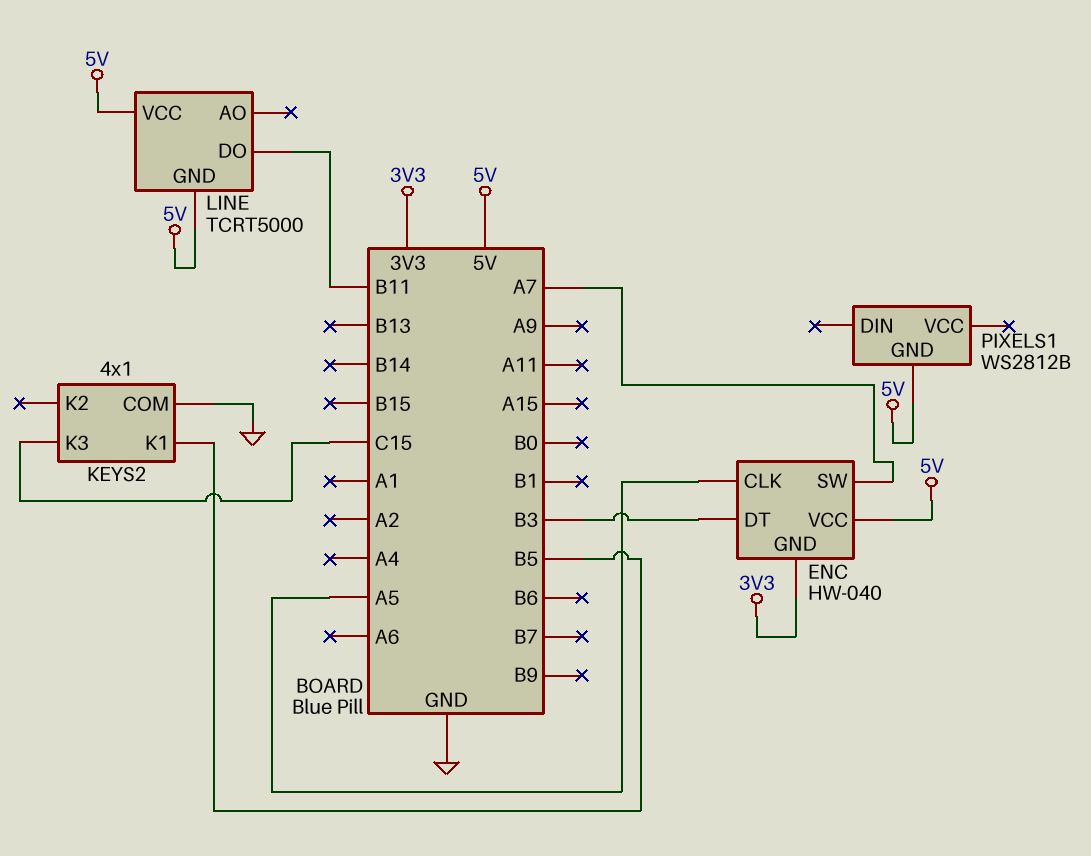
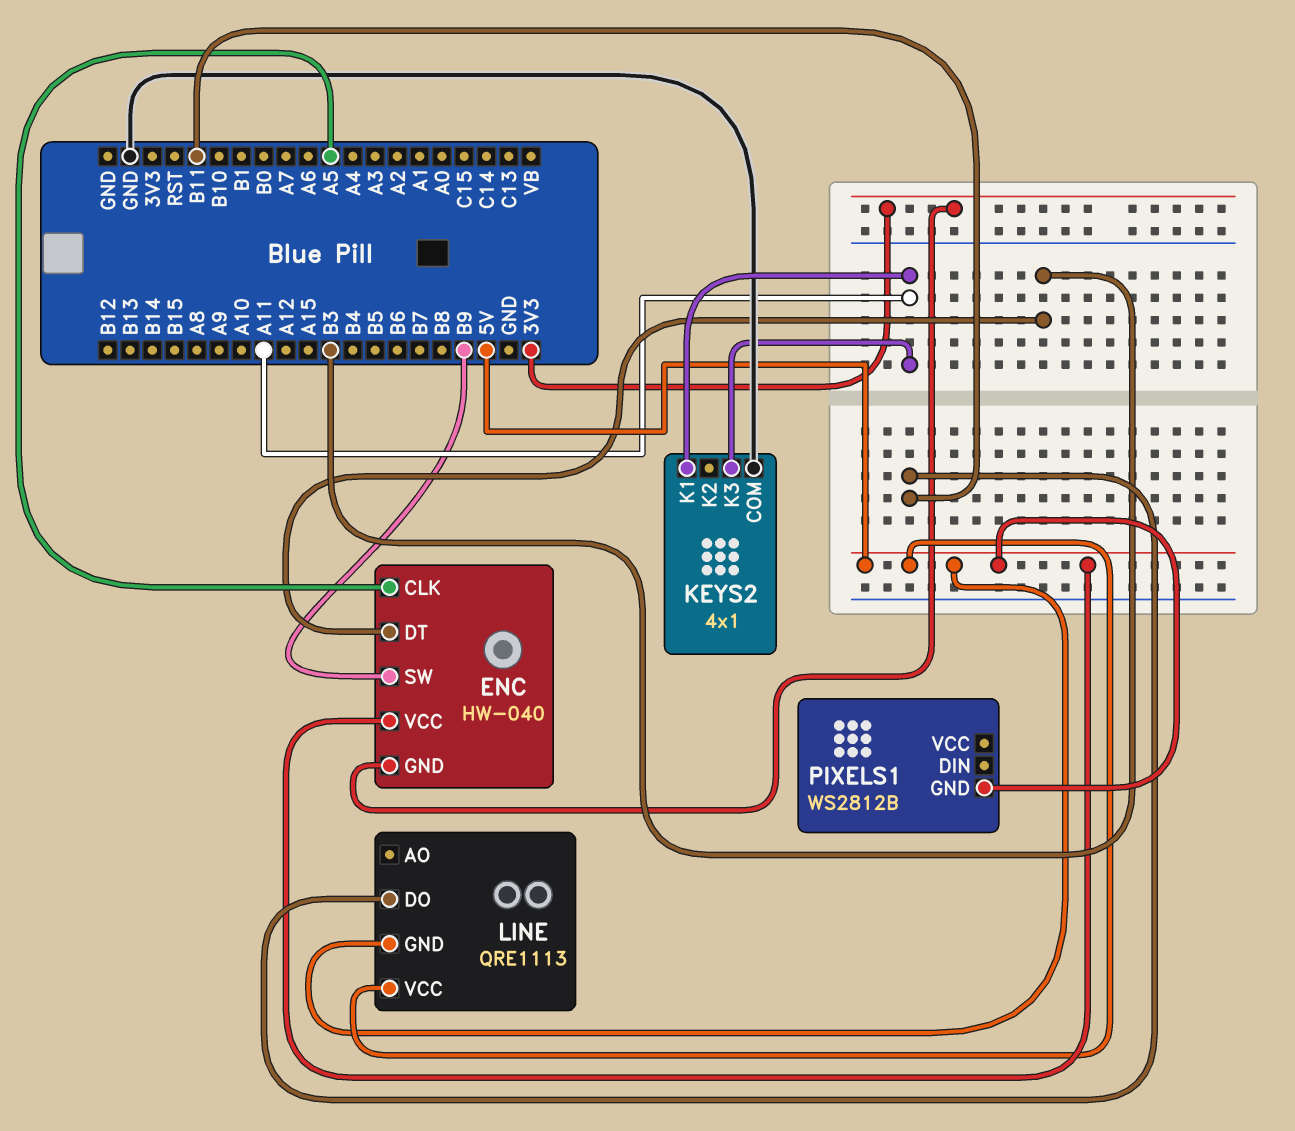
ENC pin SW: A7 -> B9
KEYS2 pin K1: B5 -> A11
KEYS2 pin K3: C15 -> A11
LINE: TCRT5000 -> QRE1113

